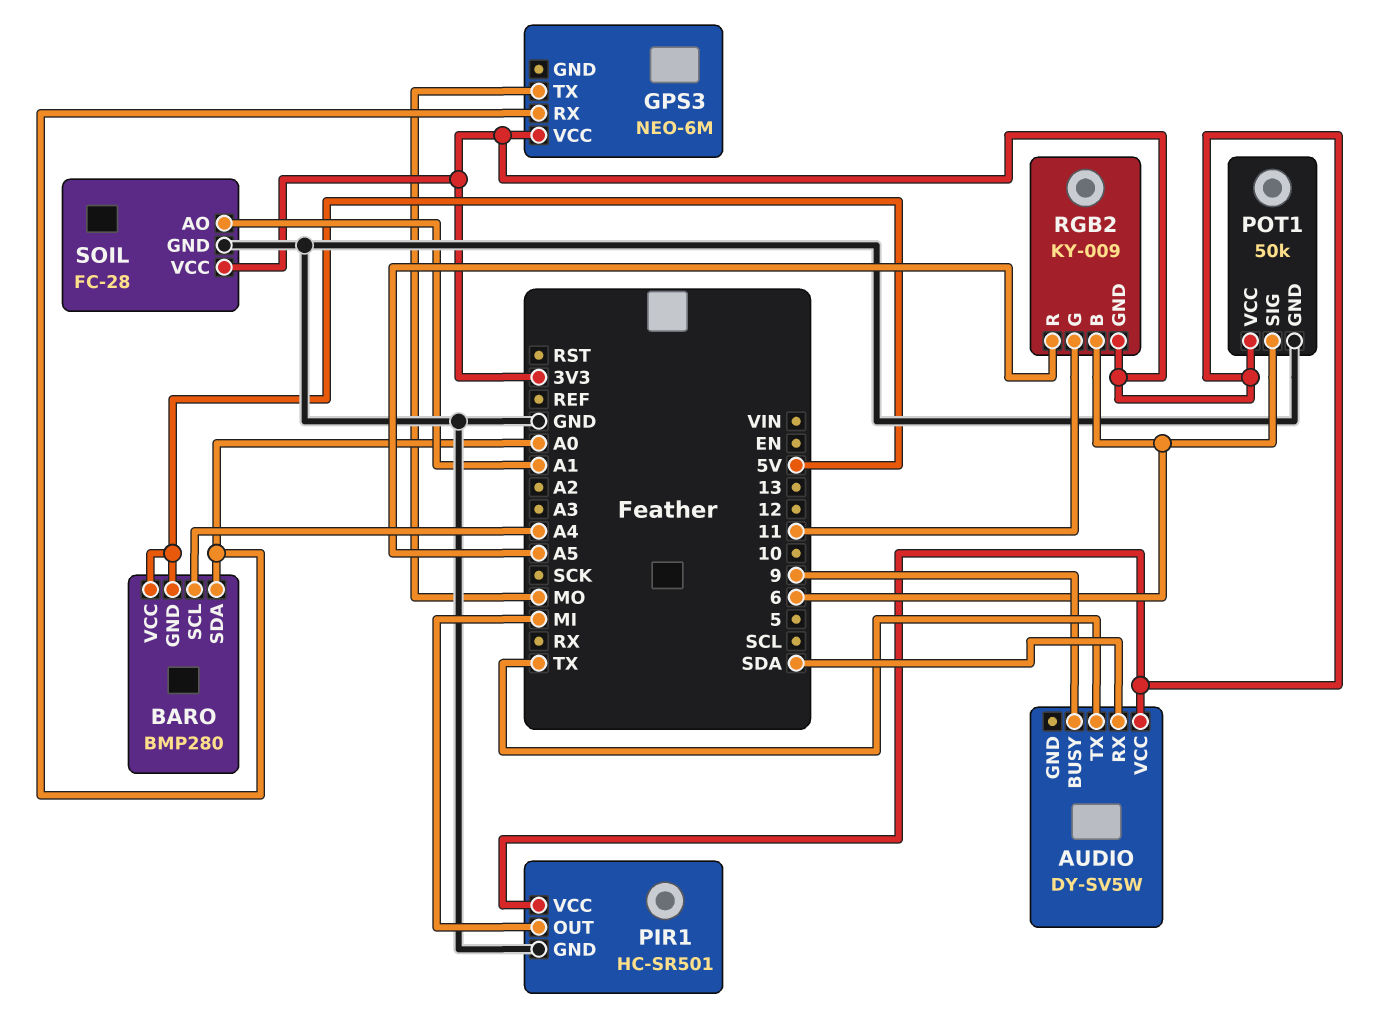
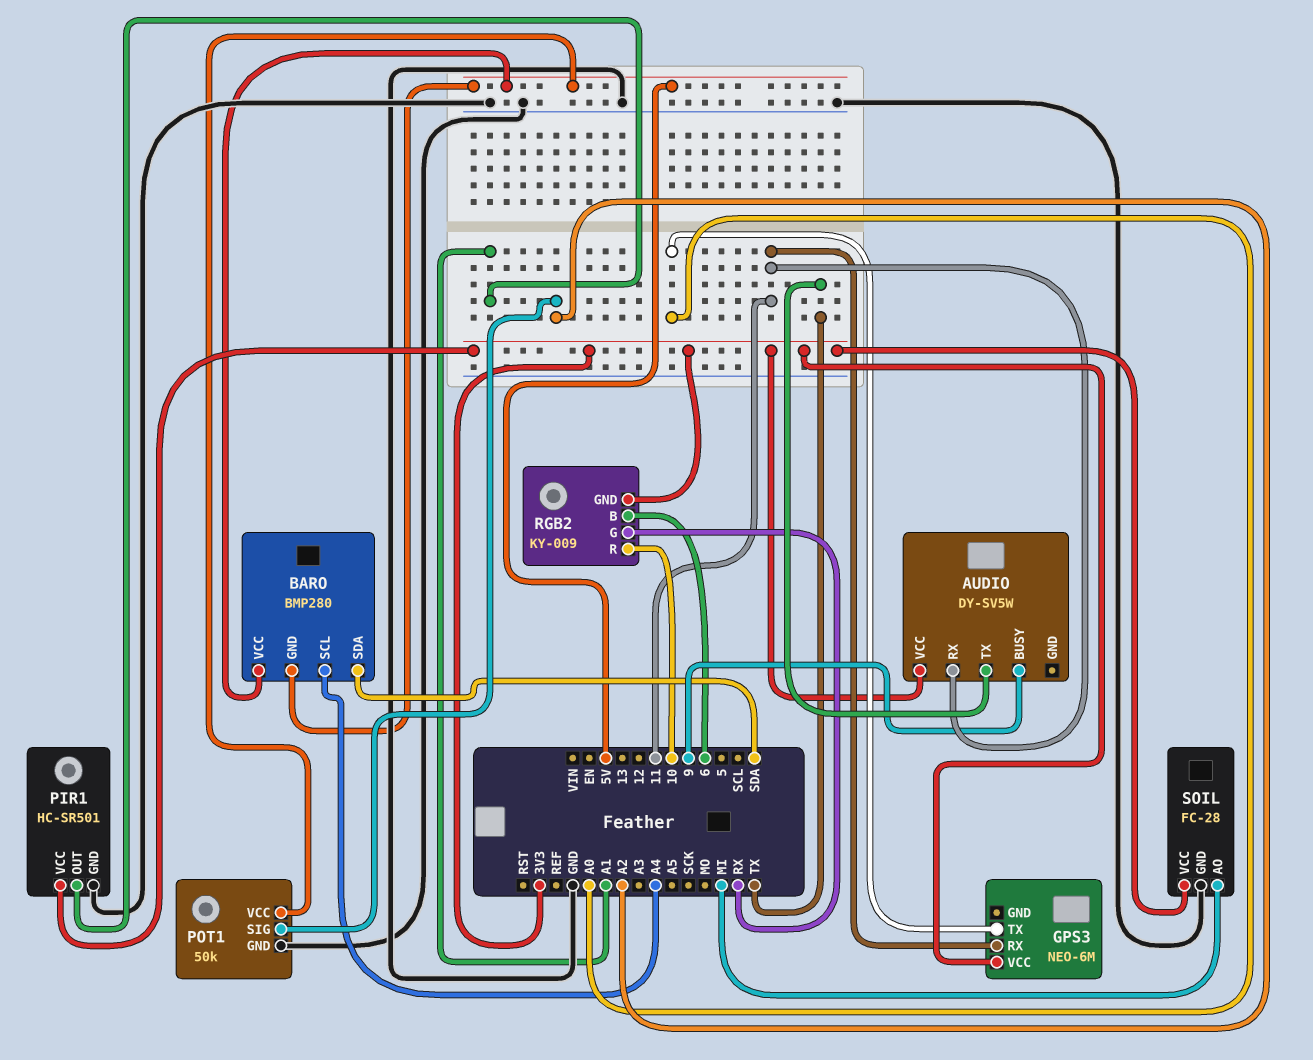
AUDIO pin RX: SDA -> 11
BARO pin SDA: A0 -> SDA
GPS3 pin RX: A0 -> 11
GPS3 pin TX: MO -> A0
PIR1 pin OUT: MI -> A1
POT1 pin SIG: 6 -> A2
POT1 pin VCC: 3V3 -> 5V
RGB2 pin G: 11 -> RX
RGB2 pin R: A5 -> 10
SOIL pin AO: A1 -> MI

